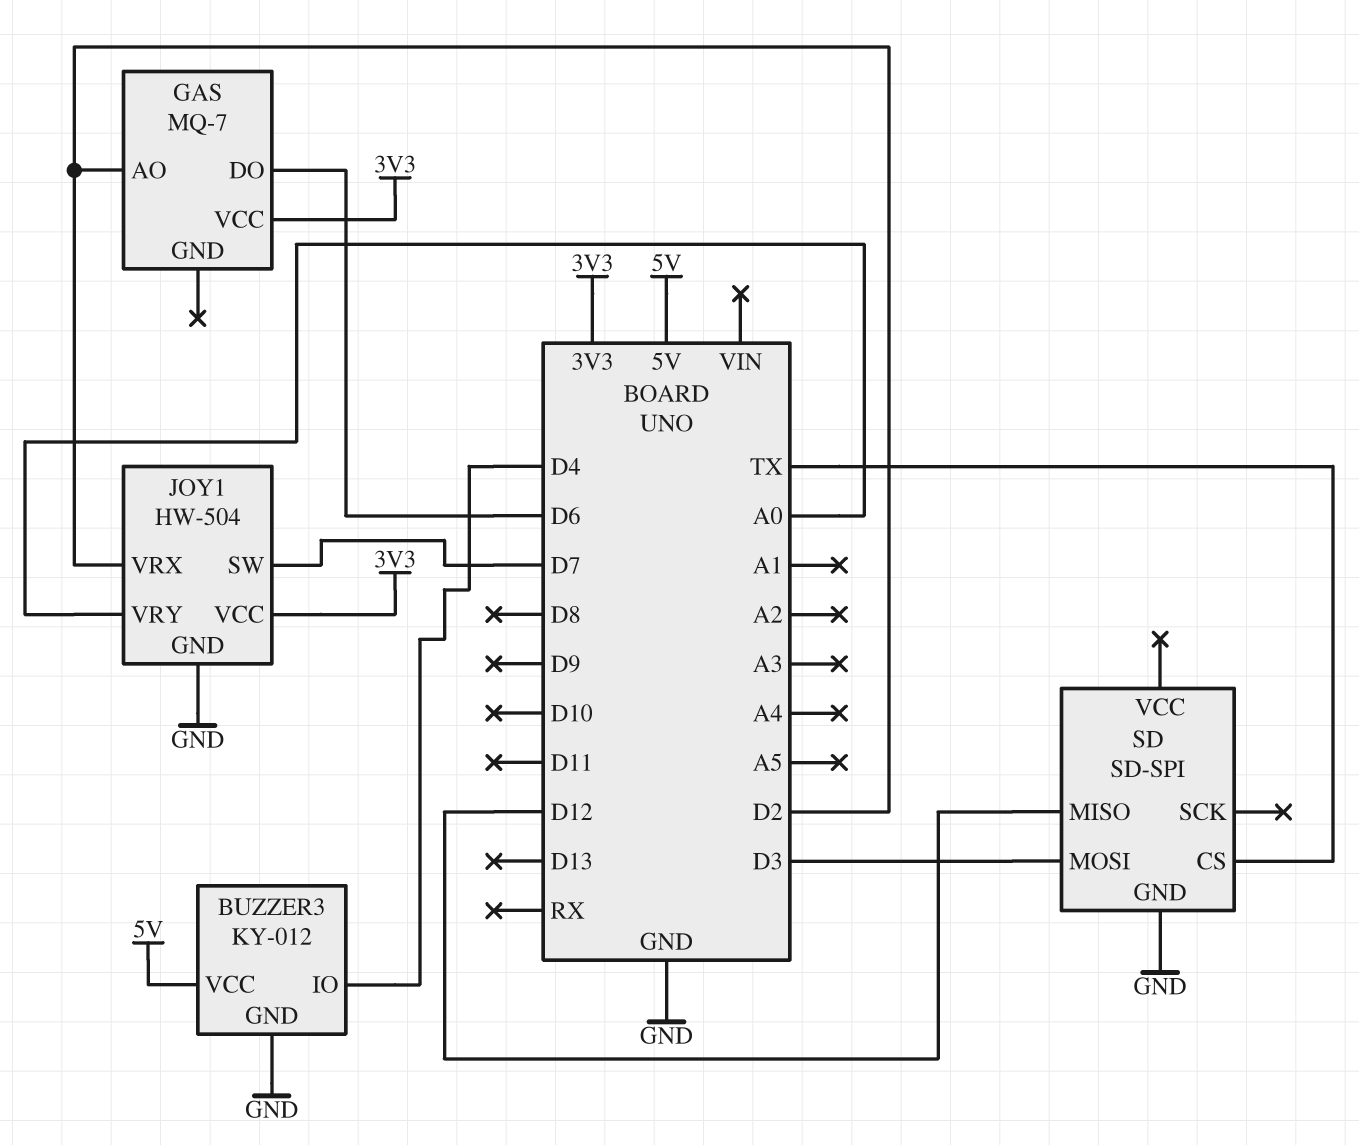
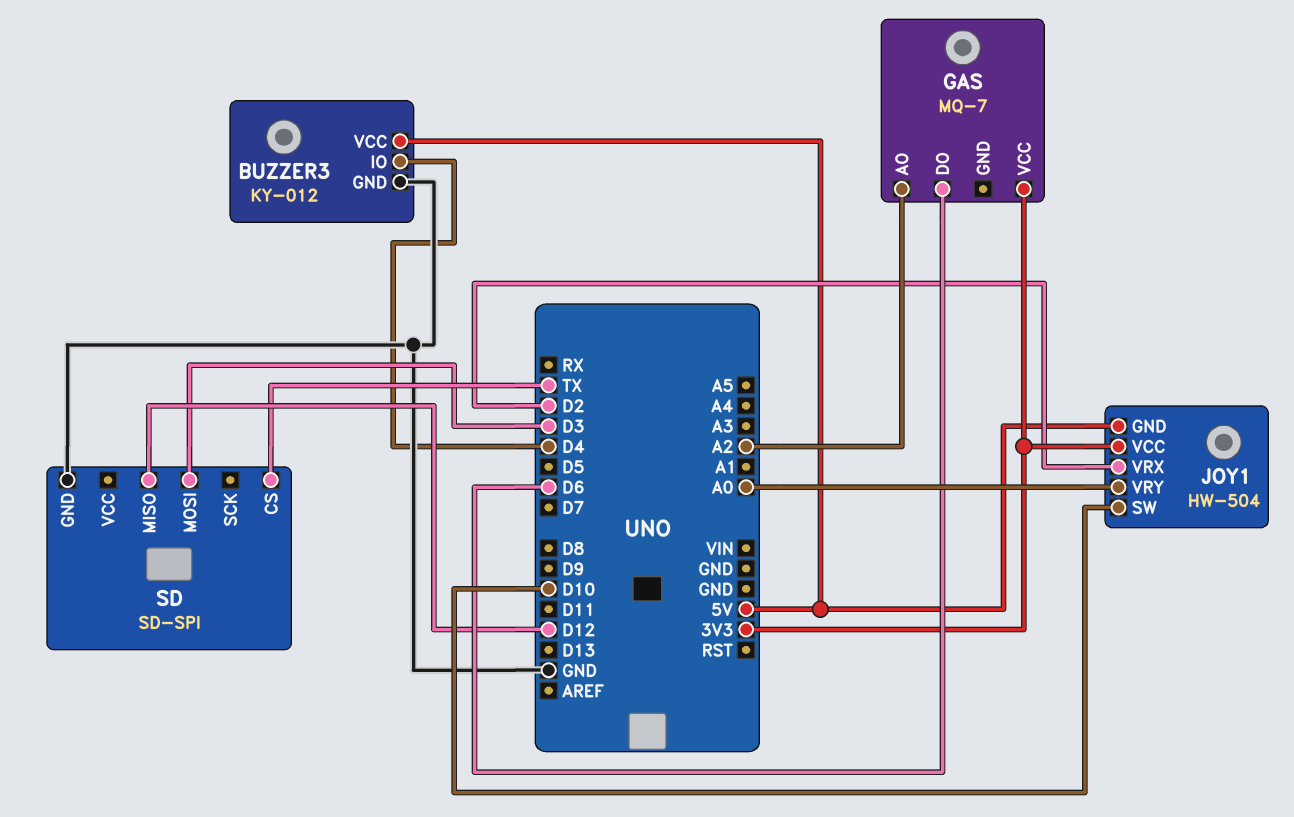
GAS pin AO: D2 -> A2
JOY1 pin GND: GND -> 5V
JOY1 pin SW: D7 -> D10

